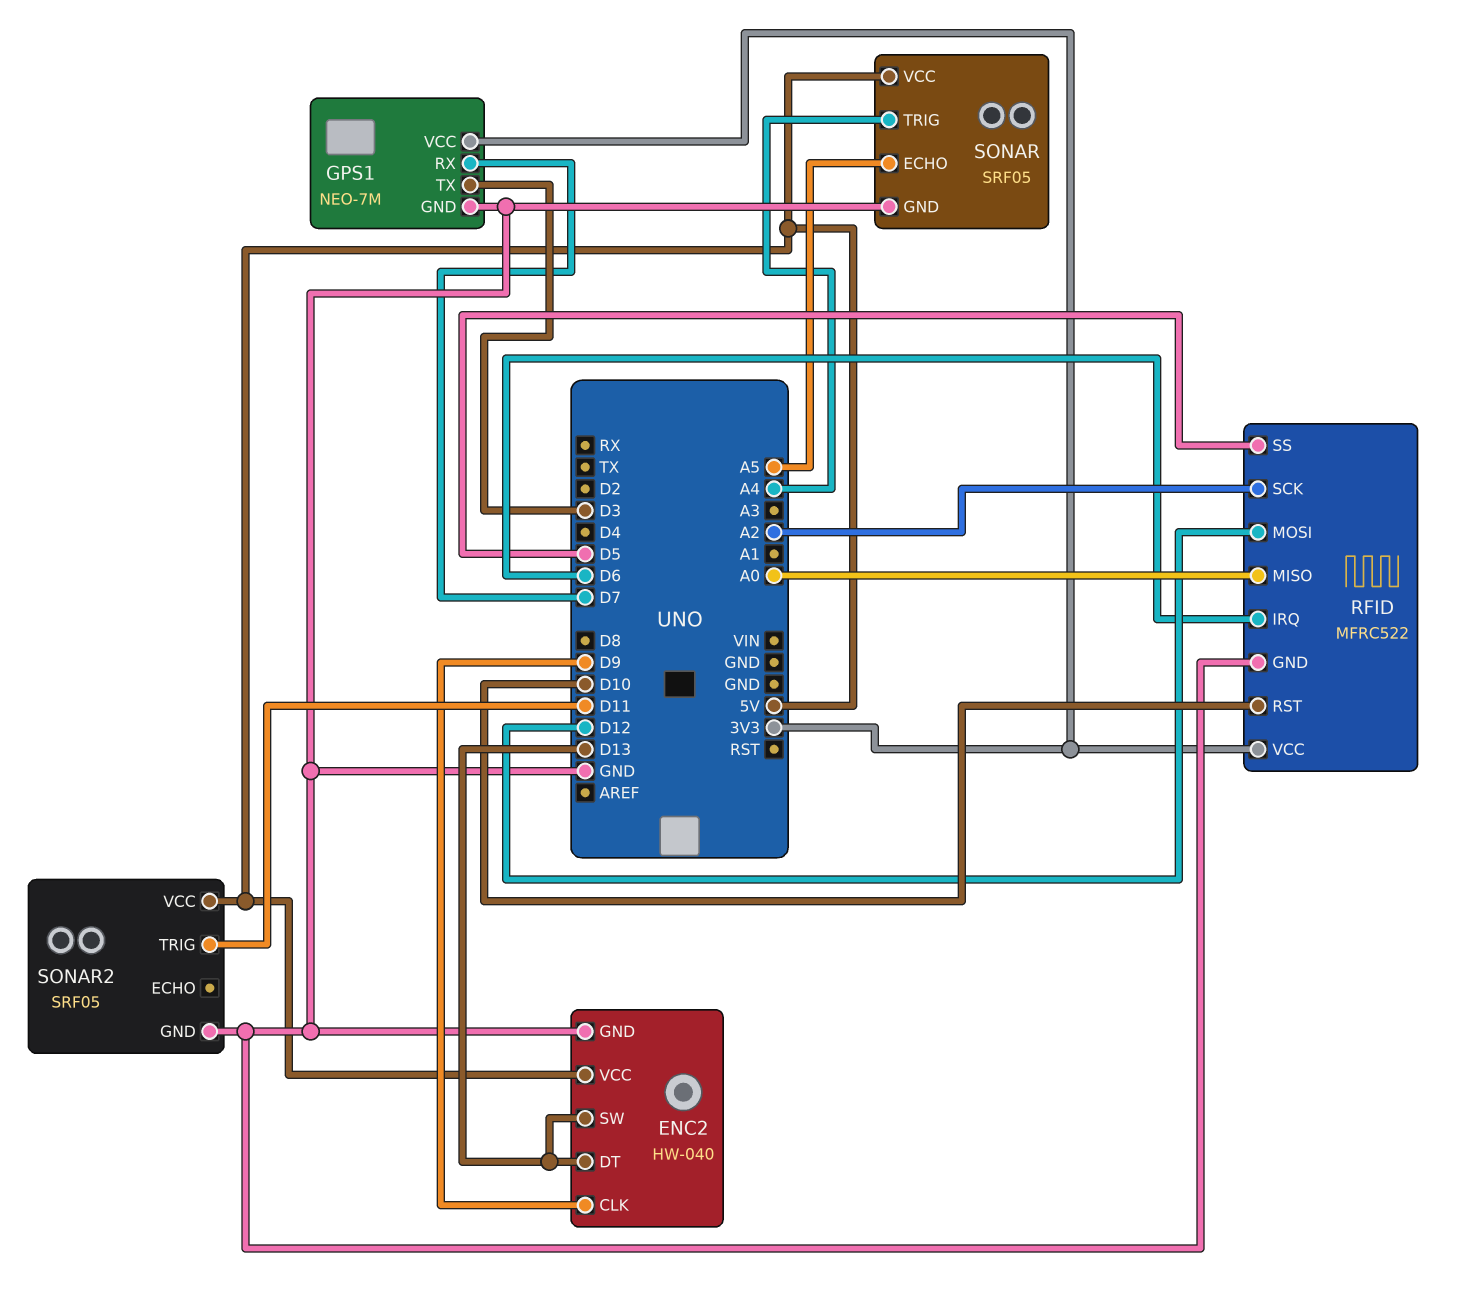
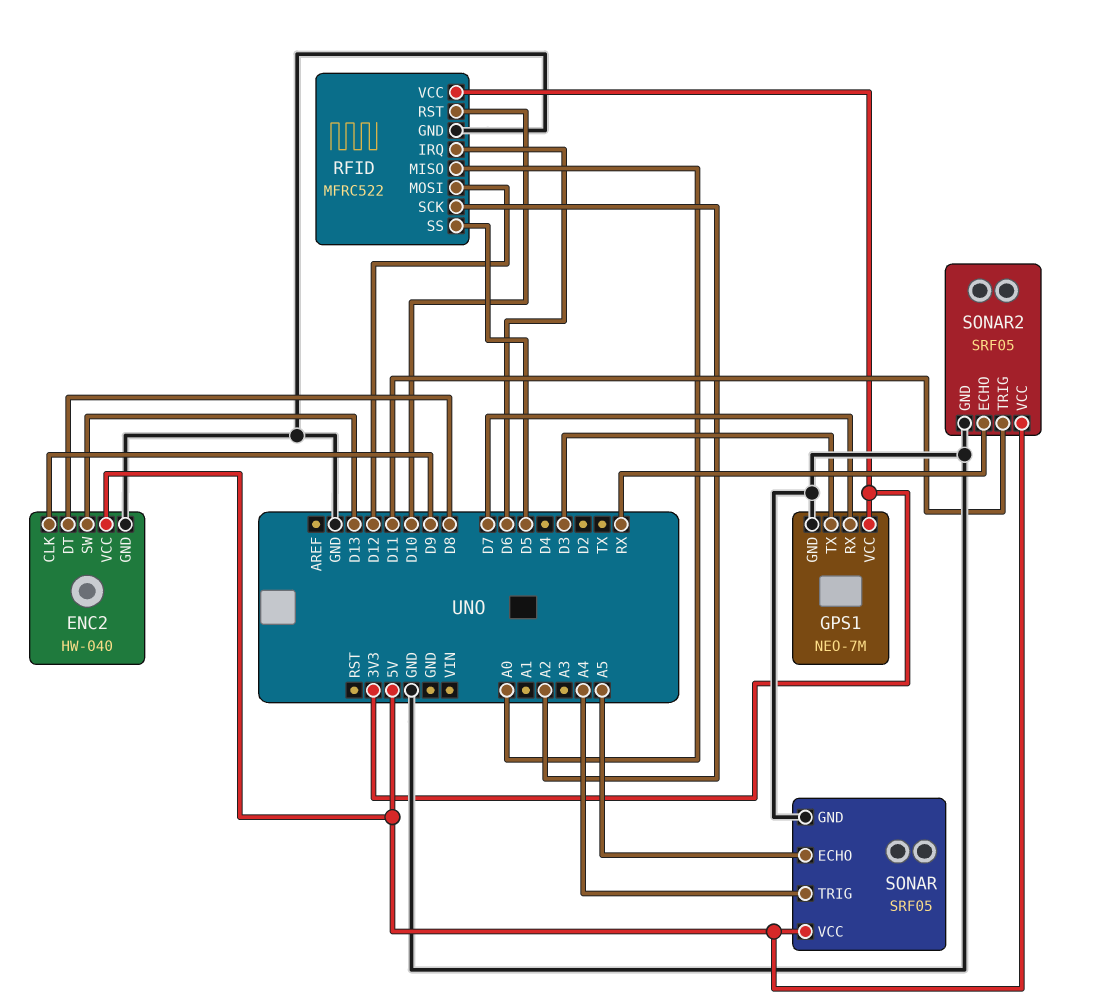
ENC2 pin DT: D13 -> D8
SONAR2 pin ECHO: none -> RX

